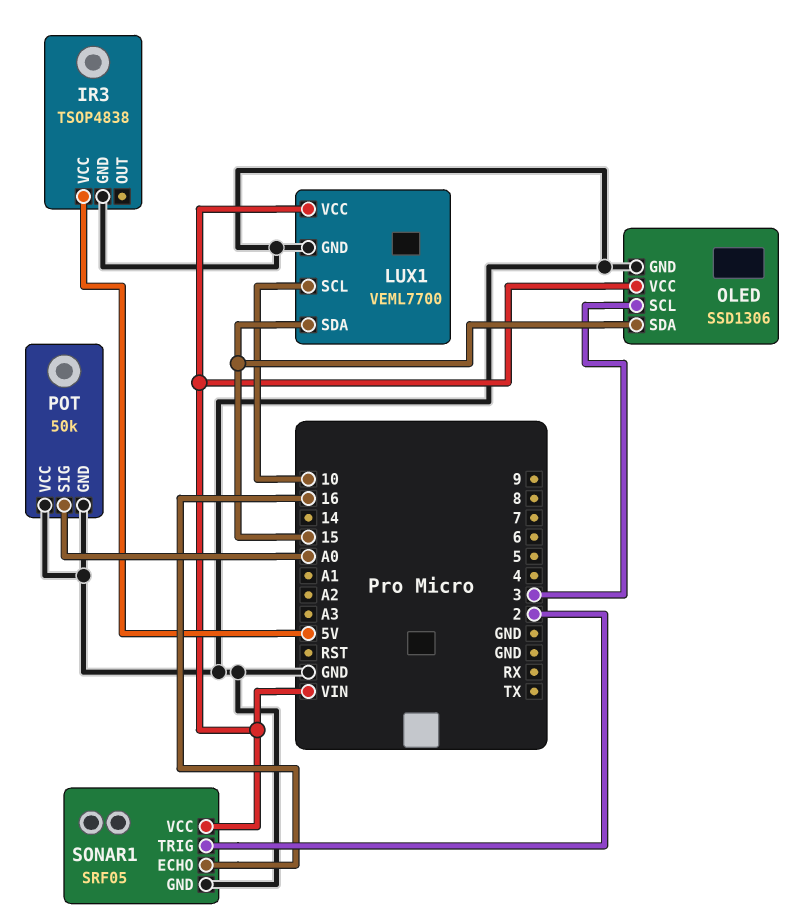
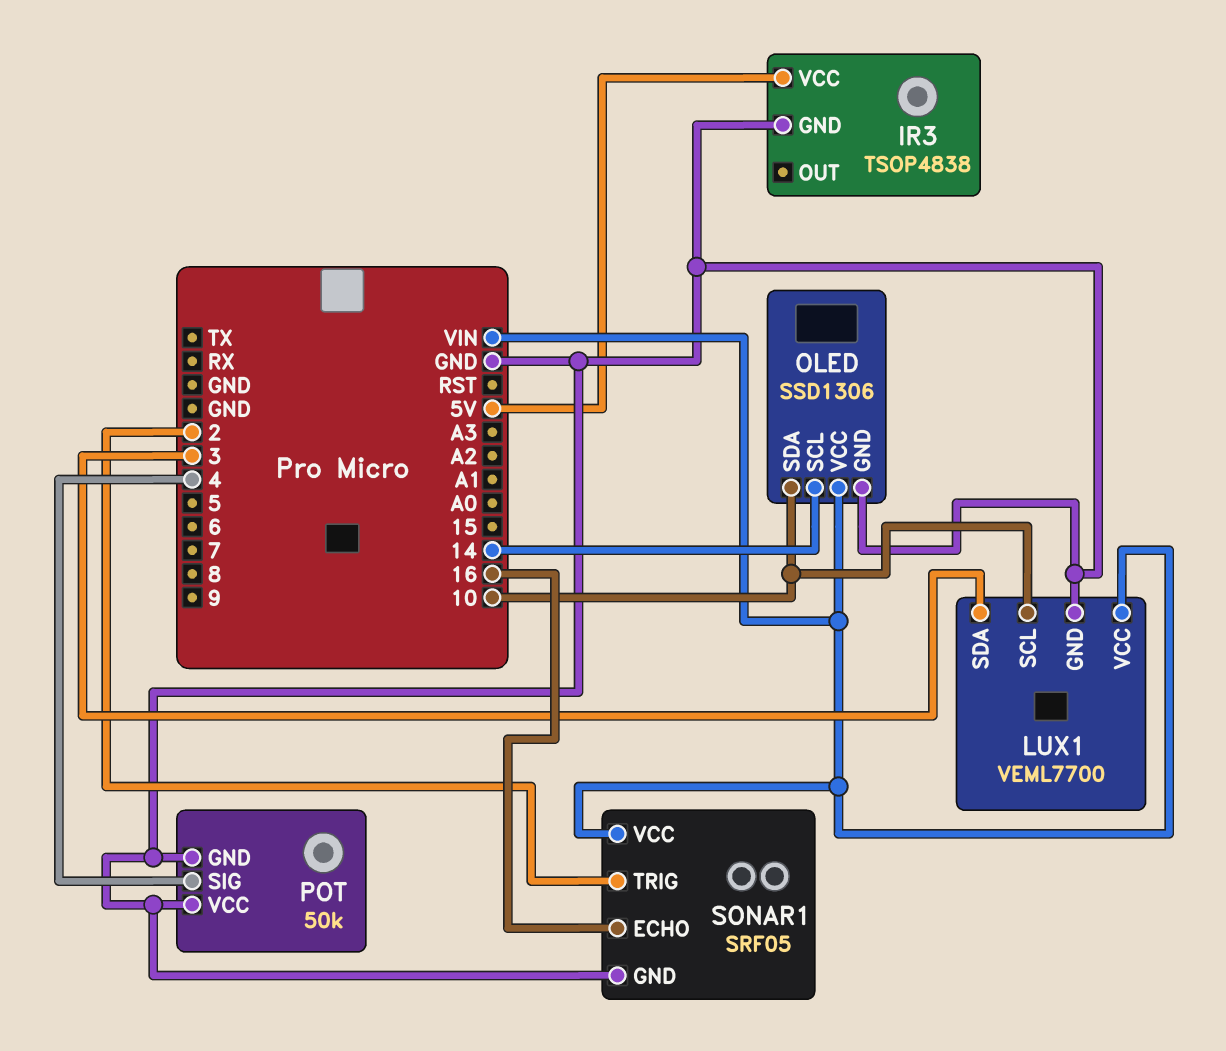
LUX1 pin SDA: 15 -> 3
OLED pin SCL: 3 -> 14
OLED pin SDA: 15 -> 10
POT pin SIG: A0 -> 4

